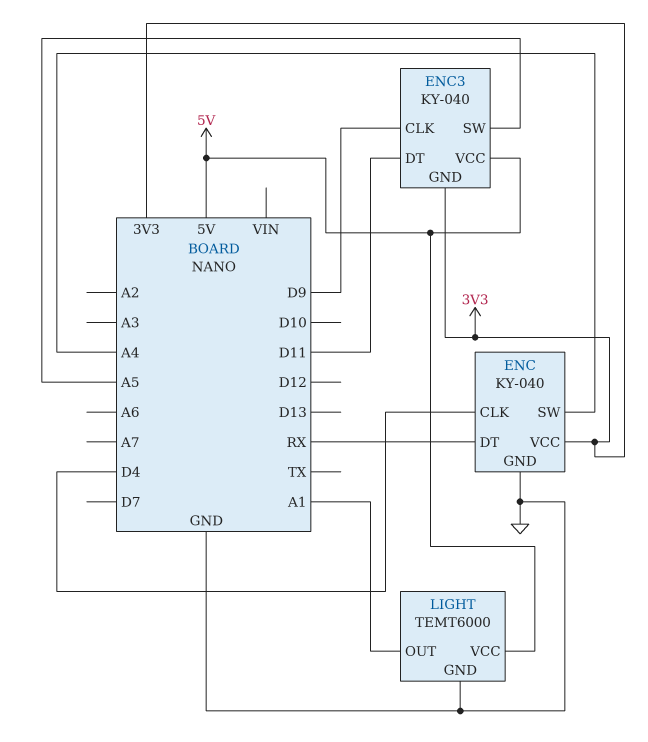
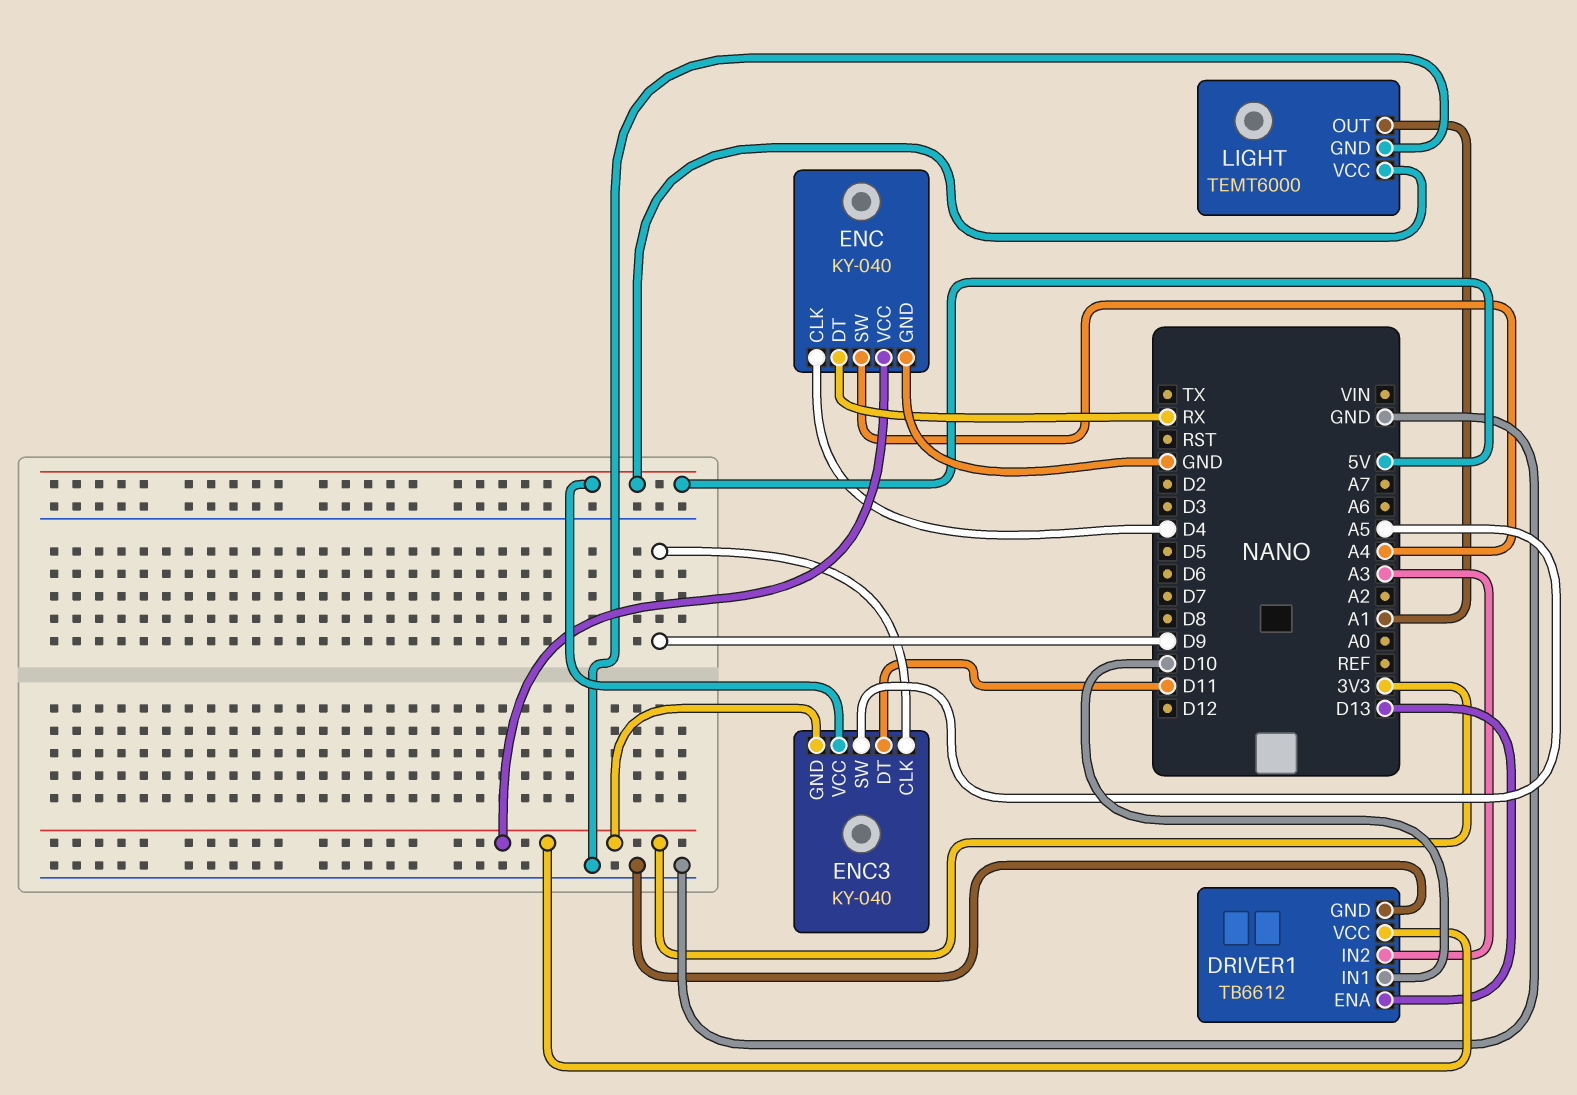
DRIVER1: none -> TB6612
DRIVER1 pin ENA: none -> D13
DRIVER1 pin GND: none -> GND
DRIVER1 pin IN1: none -> D10
DRIVER1 pin IN2: none -> A3
DRIVER1 pin VCC: none -> 3V3

